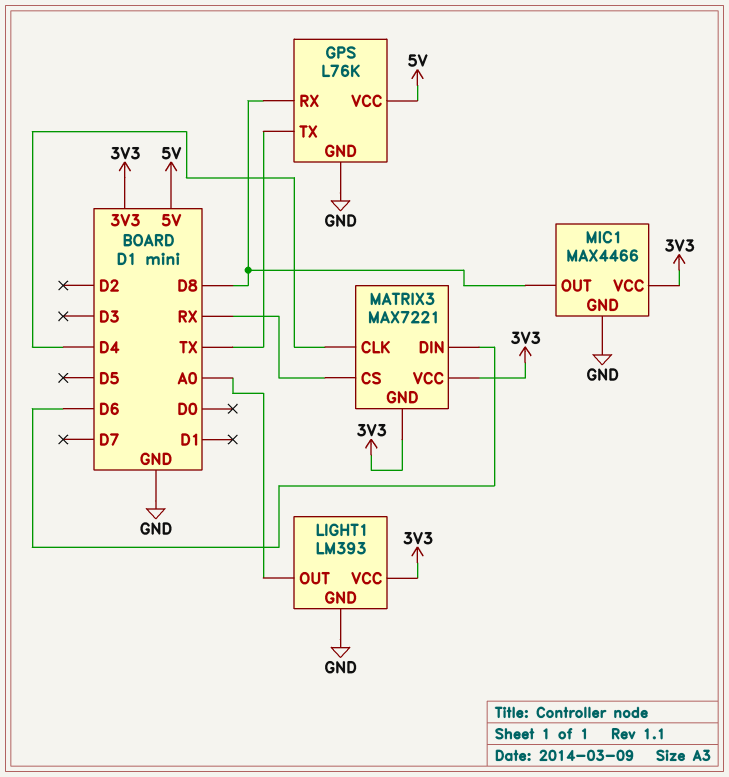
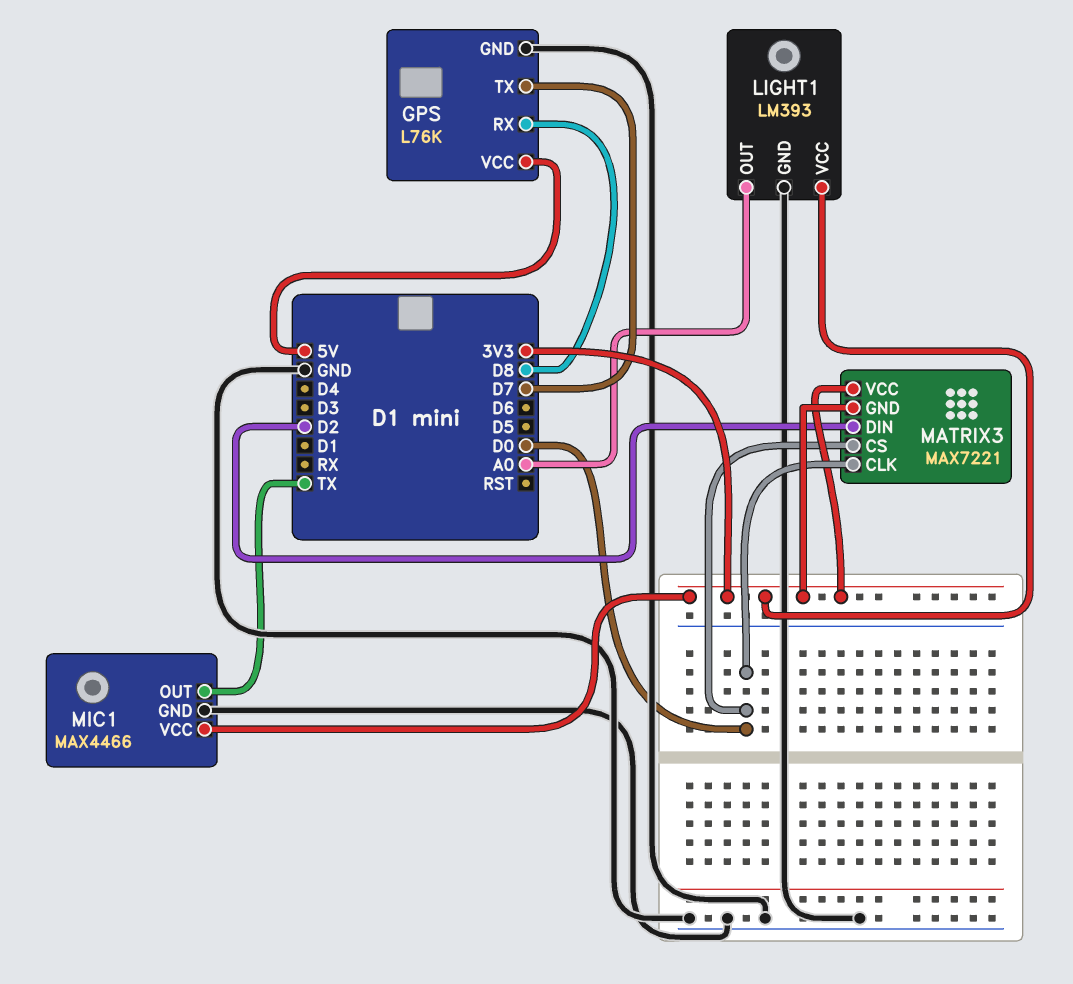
GPS pin TX: TX -> D7
MATRIX3 pin CLK: D4 -> D0
MATRIX3 pin CS: RX -> D0
MATRIX3 pin DIN: D6 -> D2
MIC1 pin OUT: D8 -> TX

